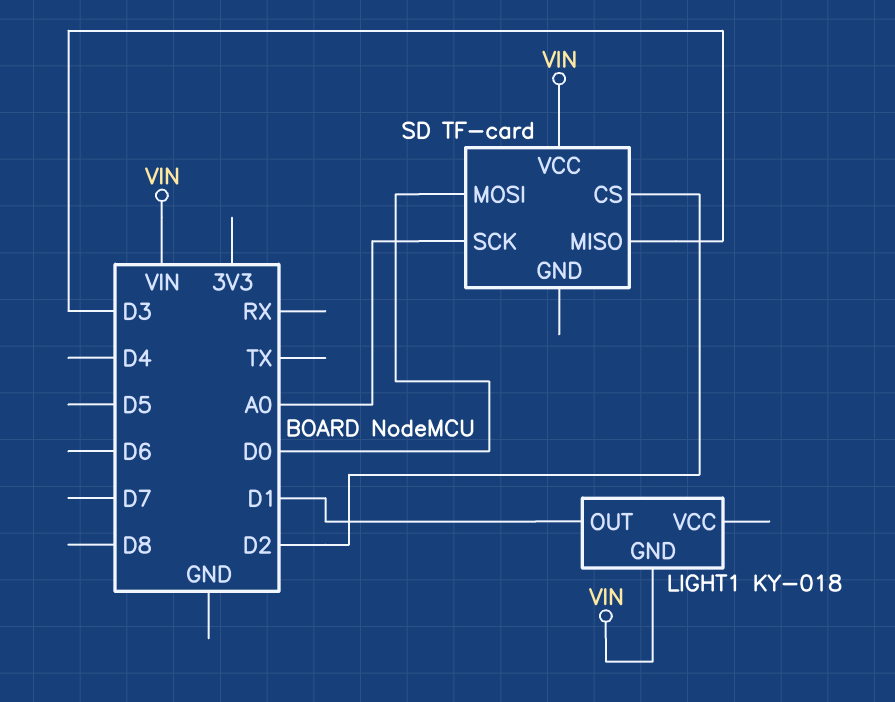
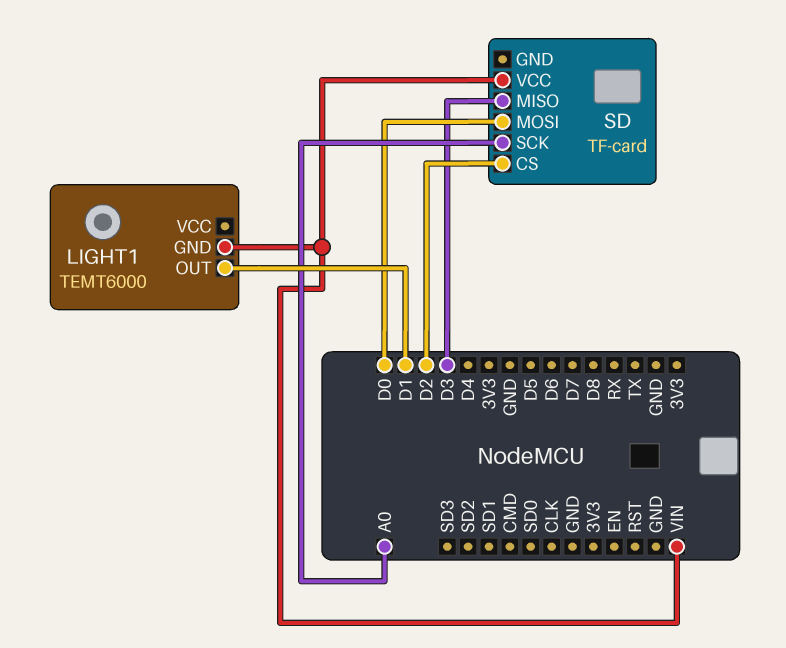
LIGHT1: KY-018 -> TEMT6000

